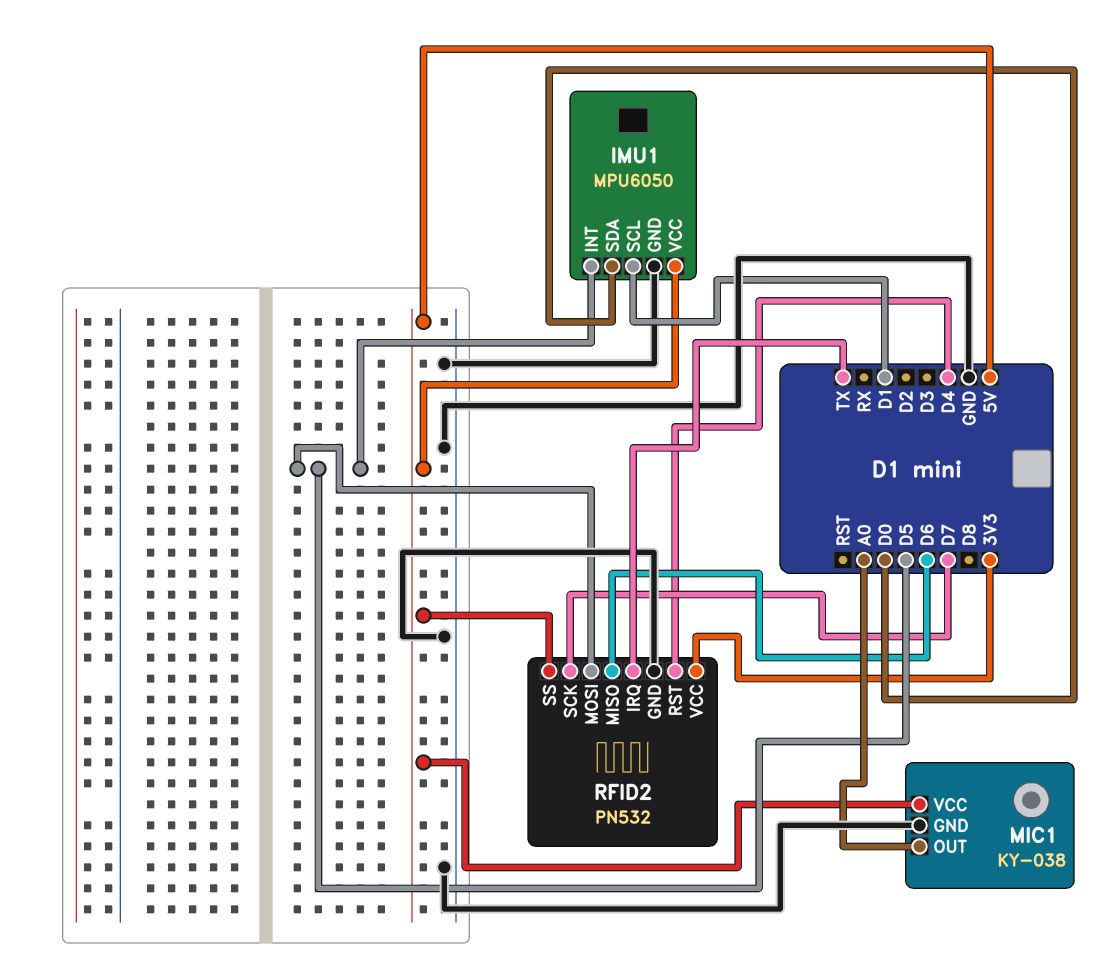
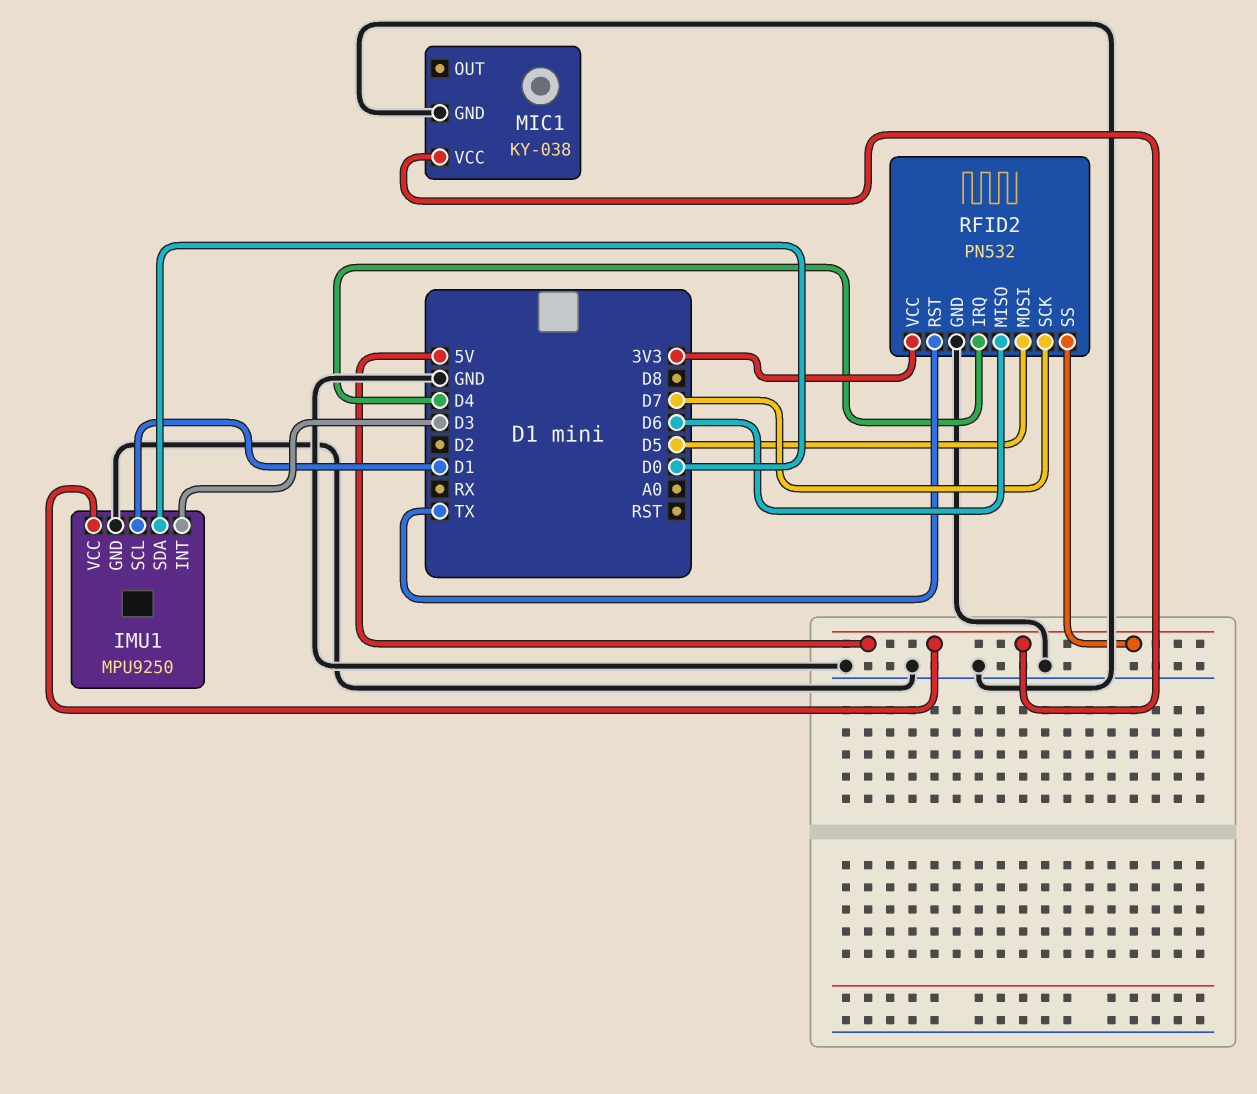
IMU1: MPU6050 -> MPU9250
IMU1 pin INT: D5 -> D3
MIC1 pin OUT: A0 -> none
RFID2 pin IRQ: TX -> D4
RFID2 pin RST: D4 -> TX

